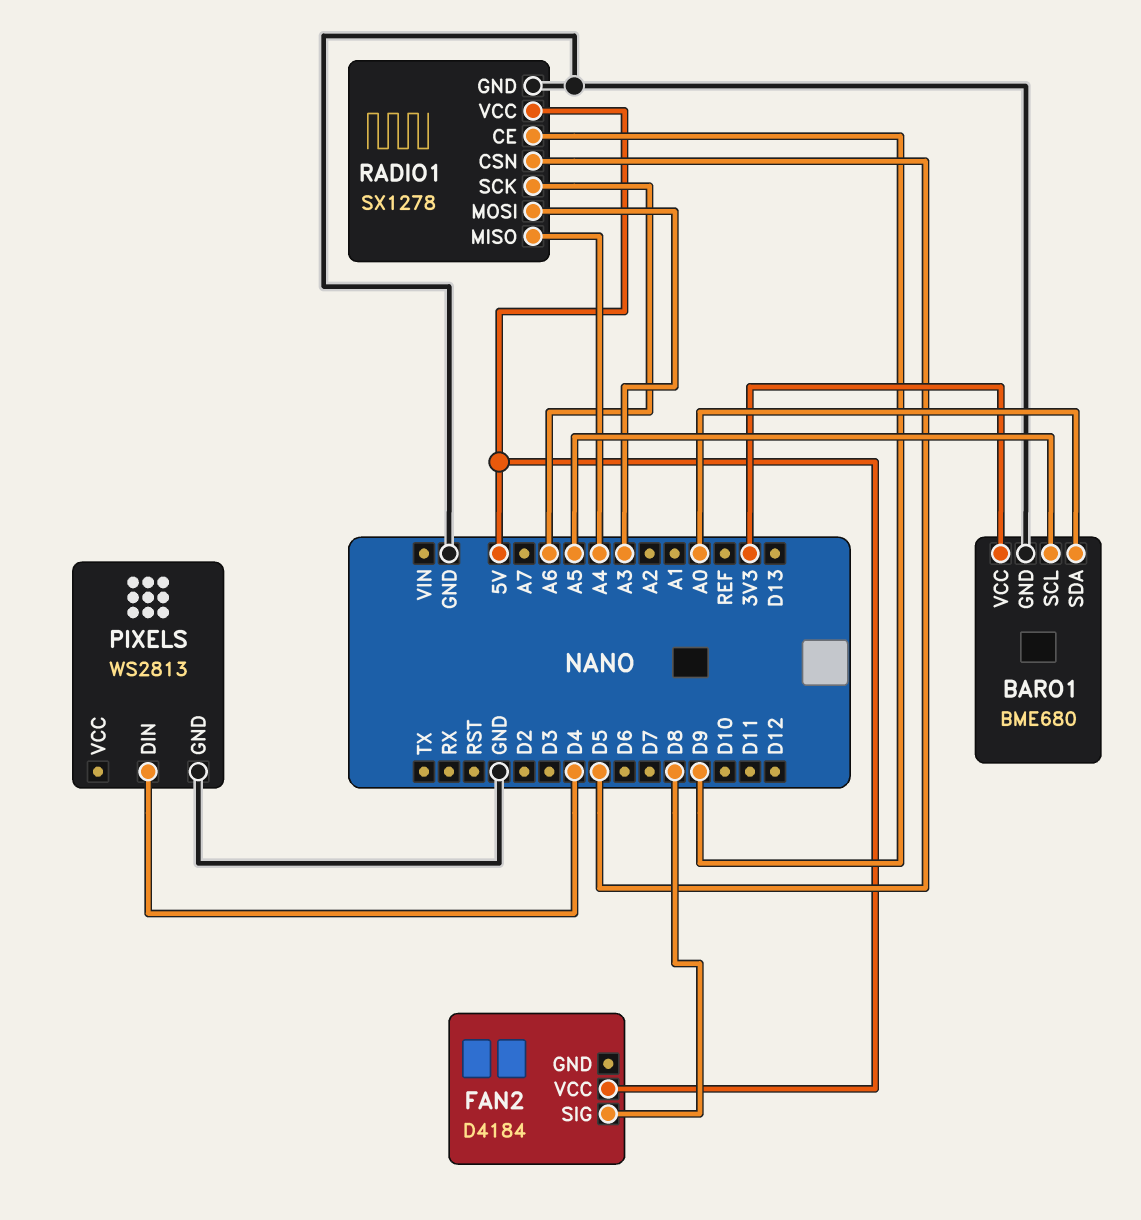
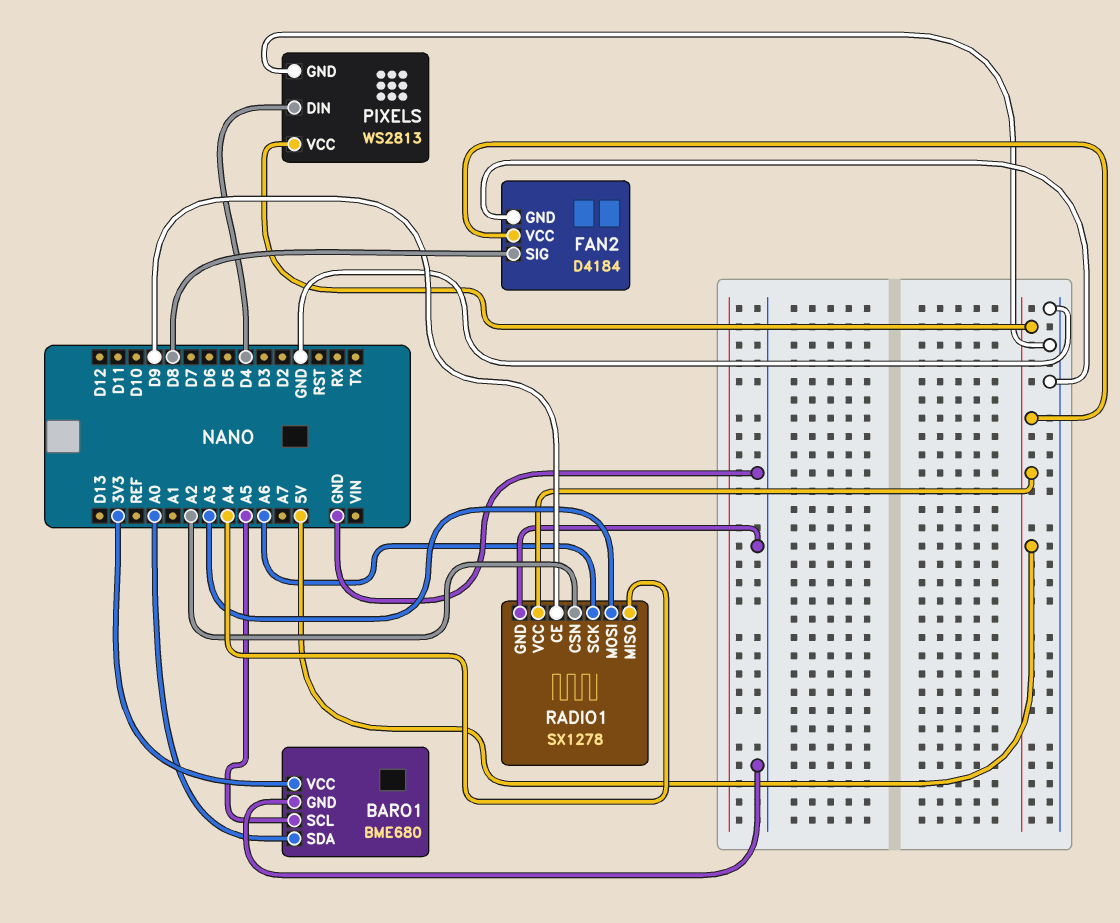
FAN2 pin GND: none -> GND
PIXELS pin VCC: none -> 5V
RADIO1 pin CSN: D5 -> A2

